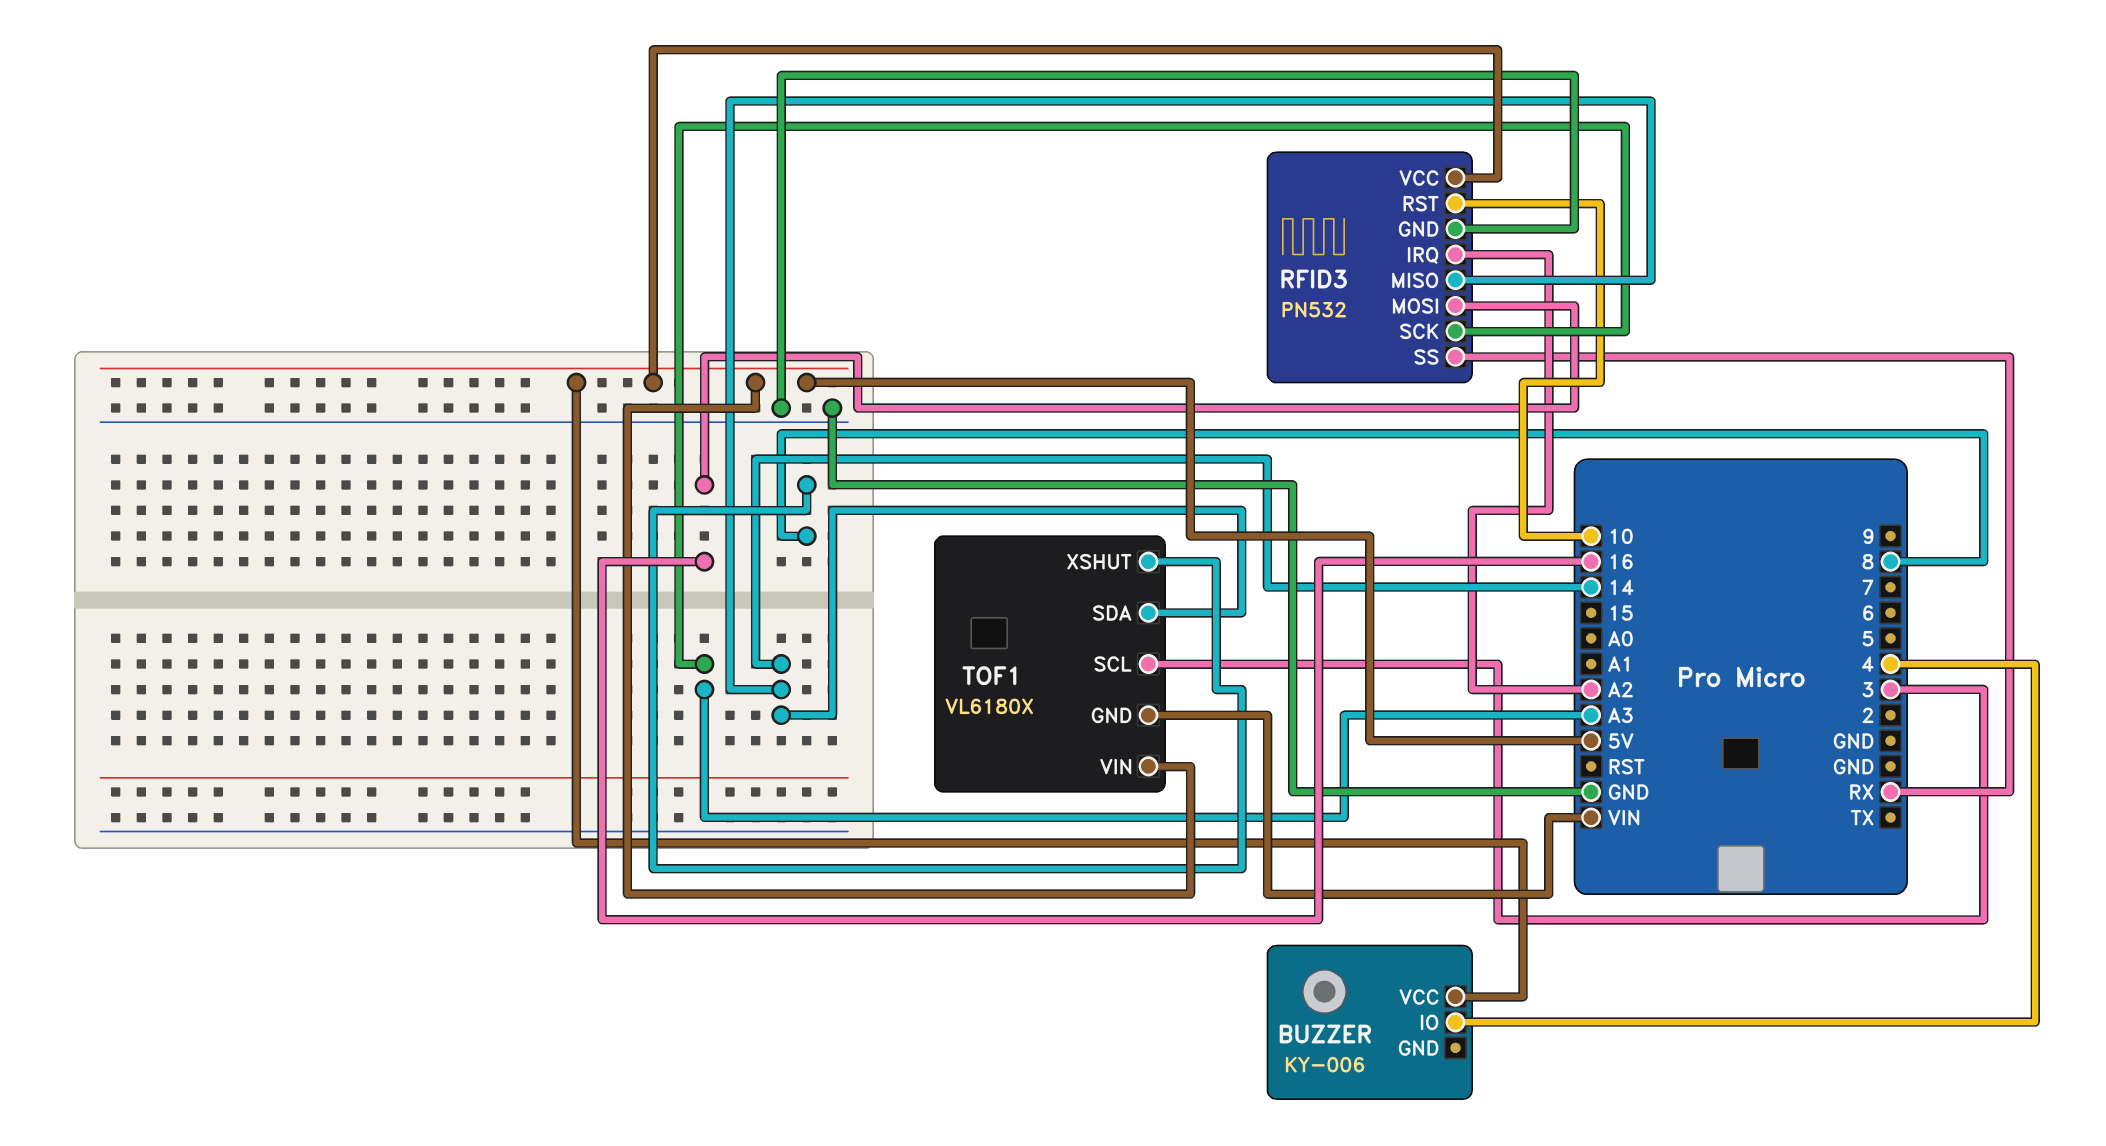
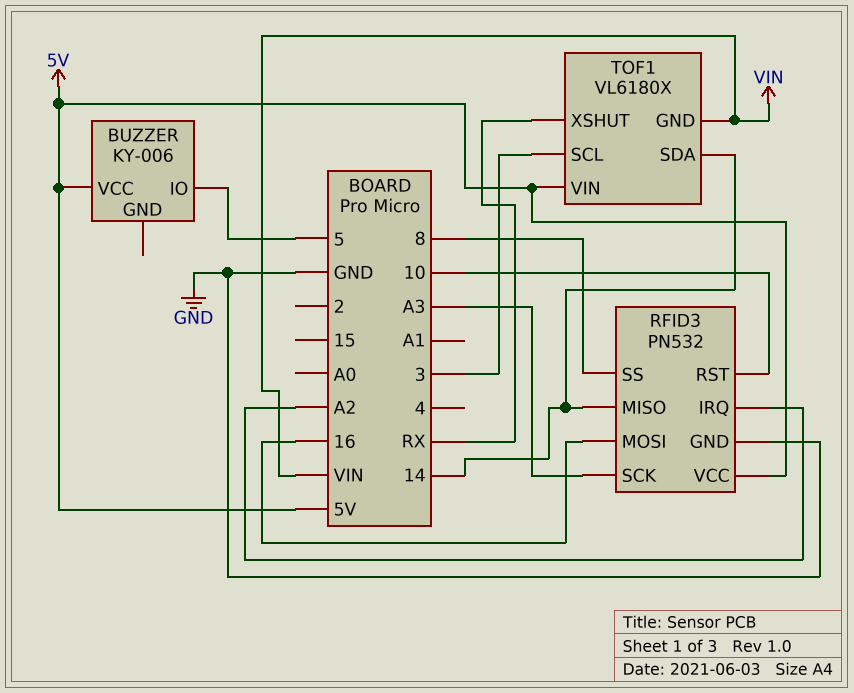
BUZZER pin IO: 4 -> 5
RFID3 pin SS: RX -> 8
TOF1 pin XSHUT: 8 -> RX

